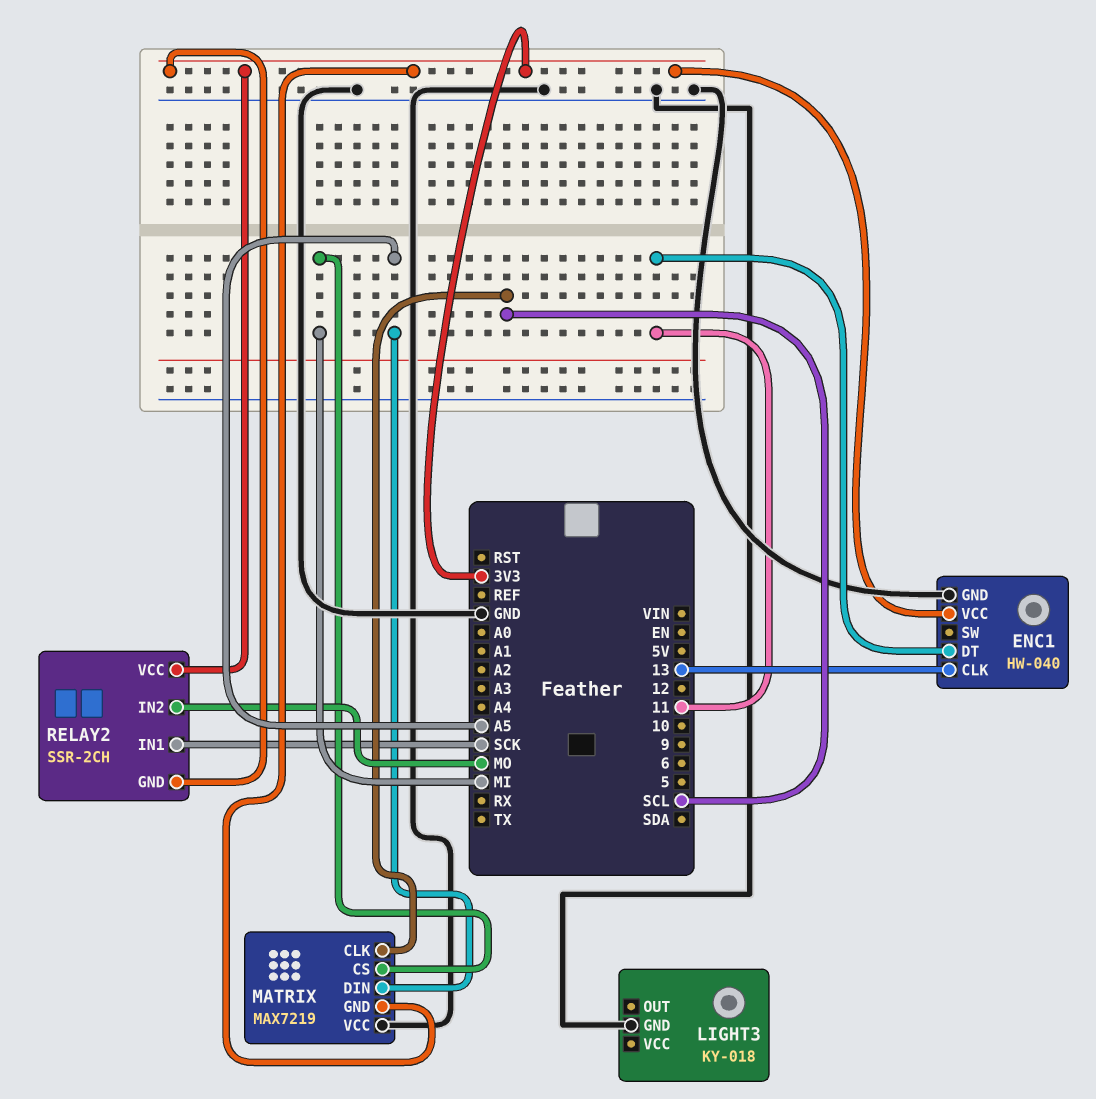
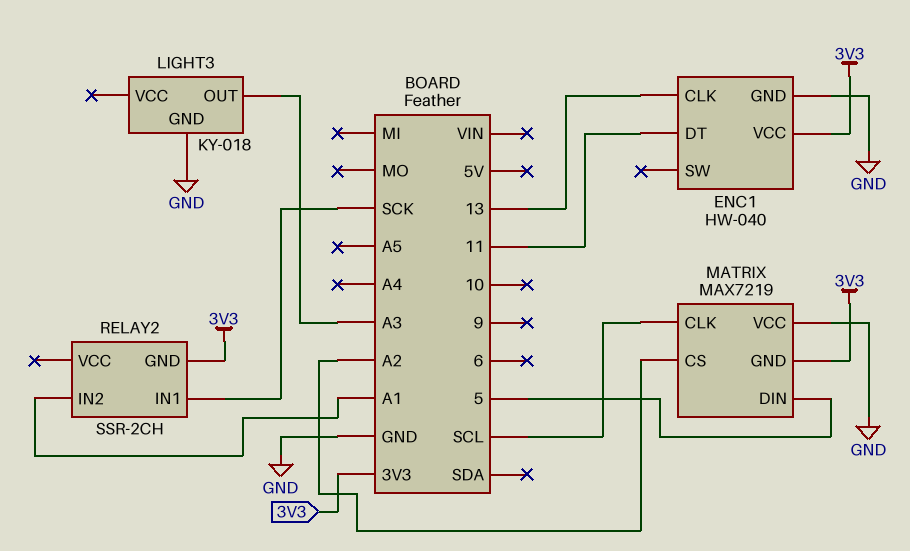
LIGHT3 pin OUT: none -> A3
MATRIX pin CS: MI -> A2
MATRIX pin DIN: A5 -> 5
RELAY2 pin IN2: MO -> A1
RELAY2 pin VCC: 3V3 -> none

